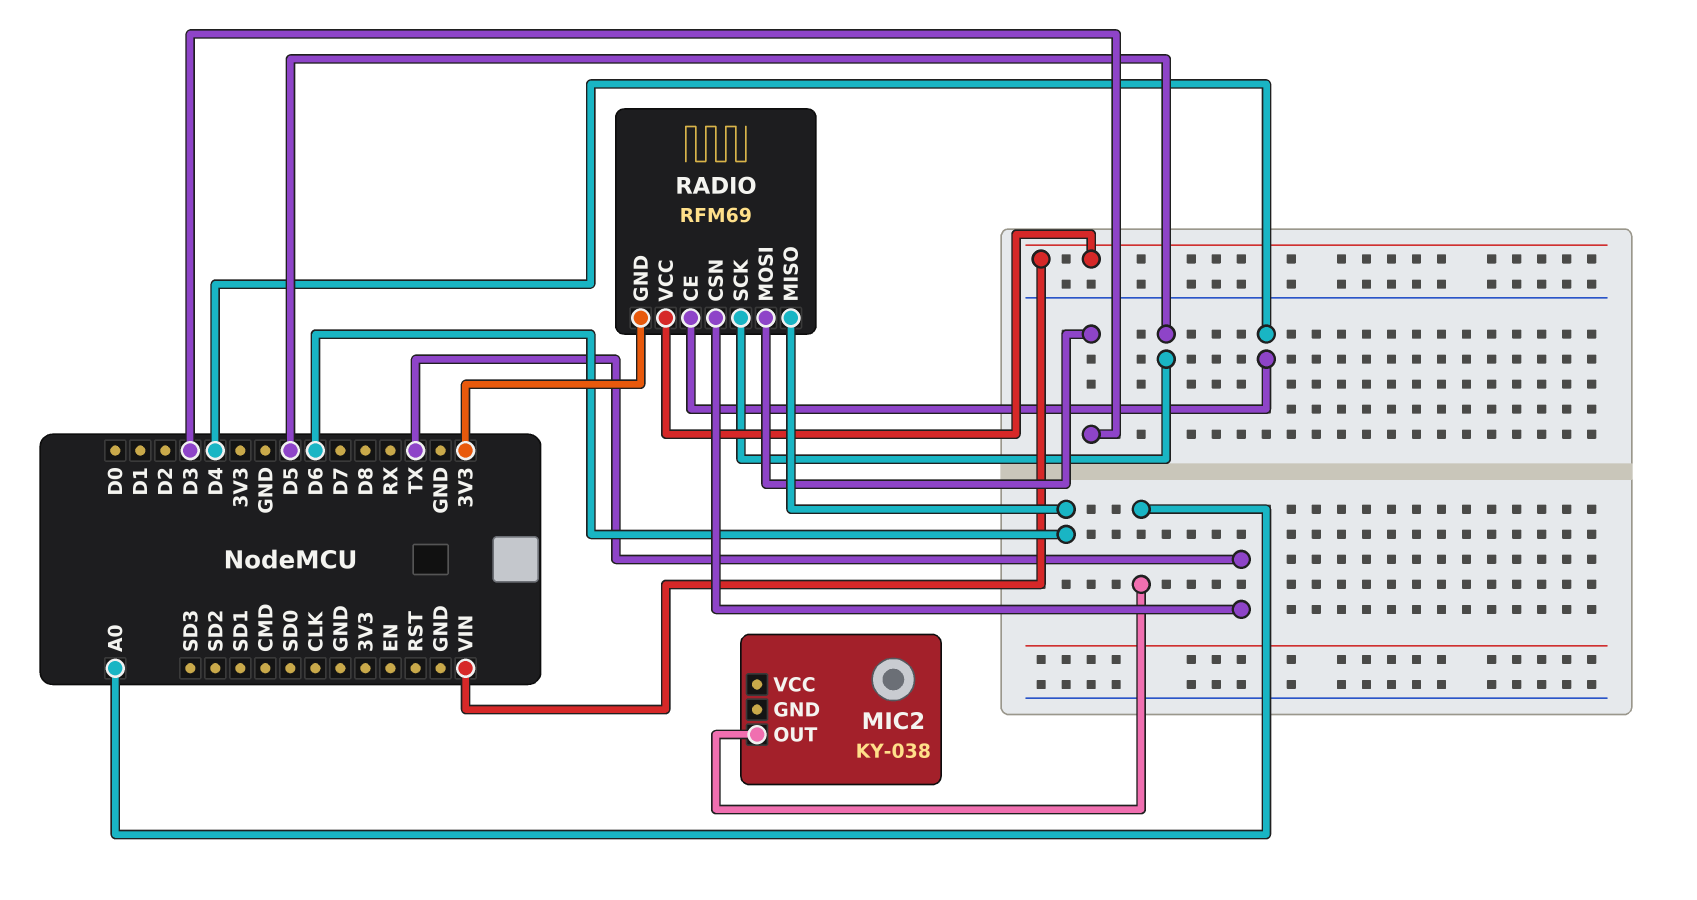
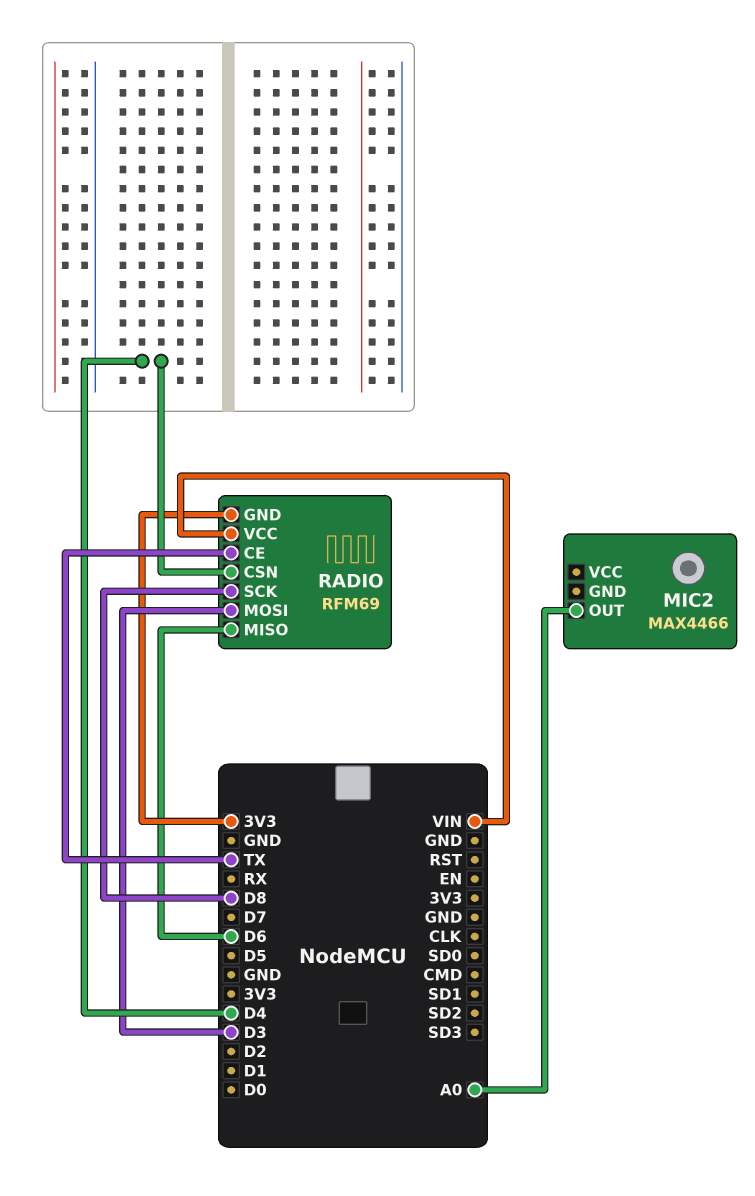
MIC2: KY-038 -> MAX4466
RADIO pin CE: D4 -> TX
RADIO pin CSN: TX -> D4
RADIO pin SCK: D5 -> D8

